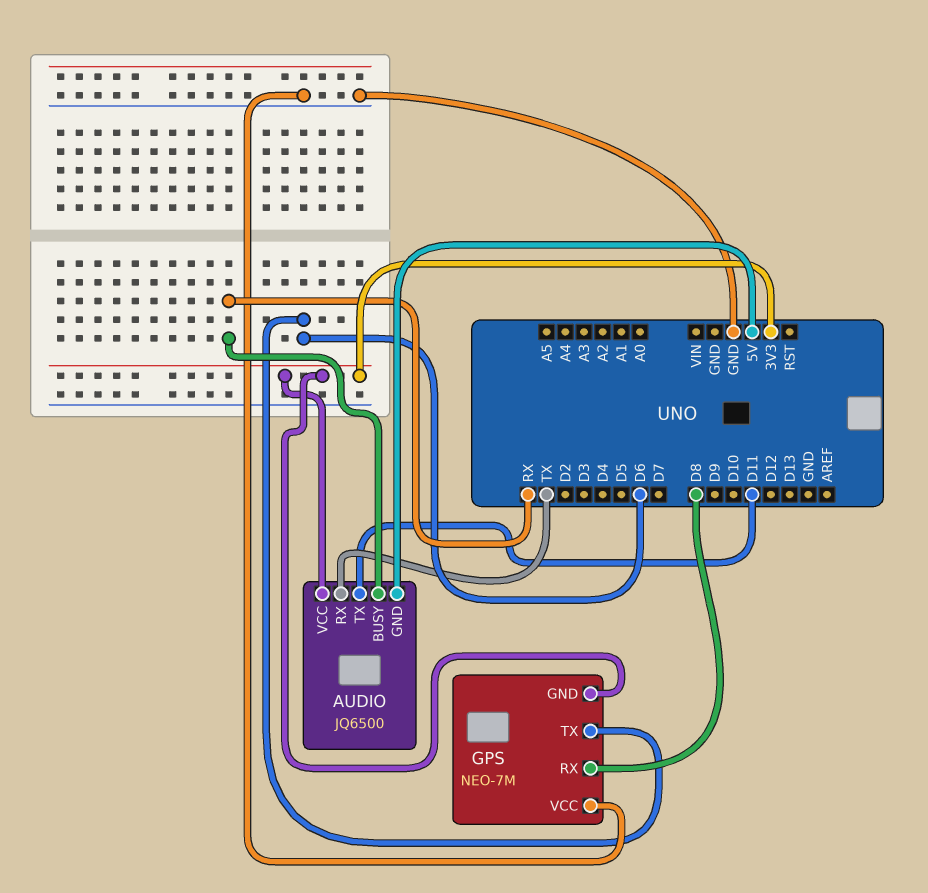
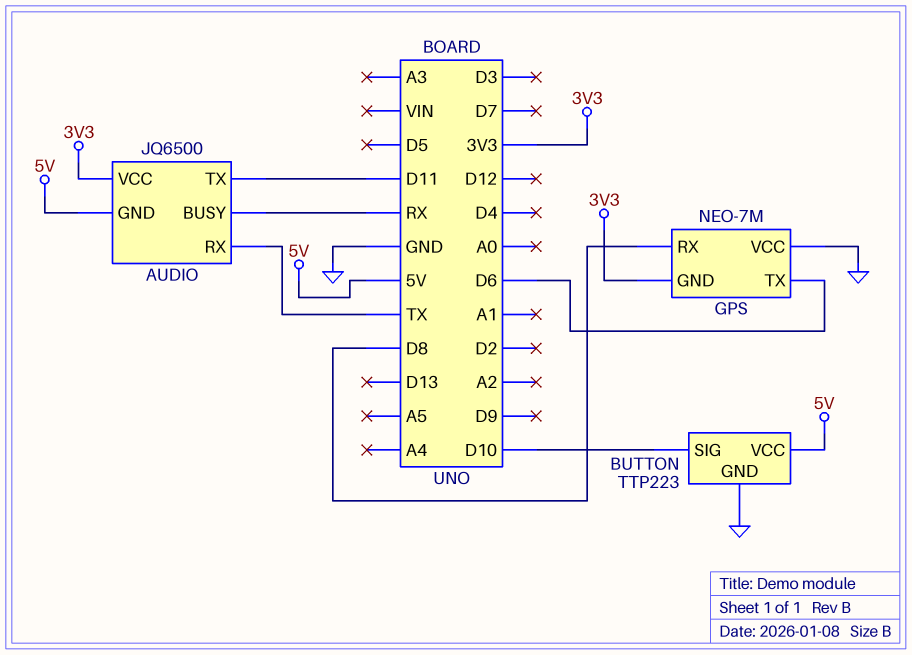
BUTTON: none -> TTP223
BUTTON pin GND: none -> GND
BUTTON pin SIG: none -> D10
BUTTON pin VCC: none -> 5V

